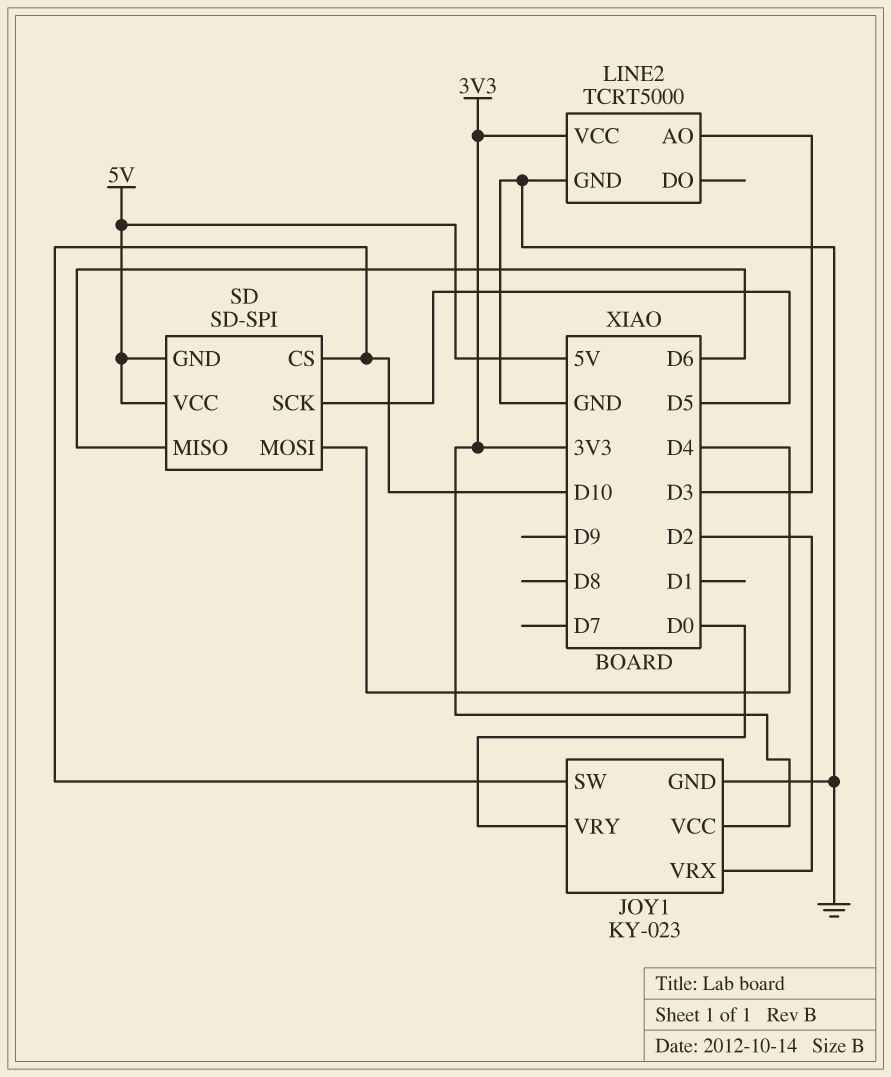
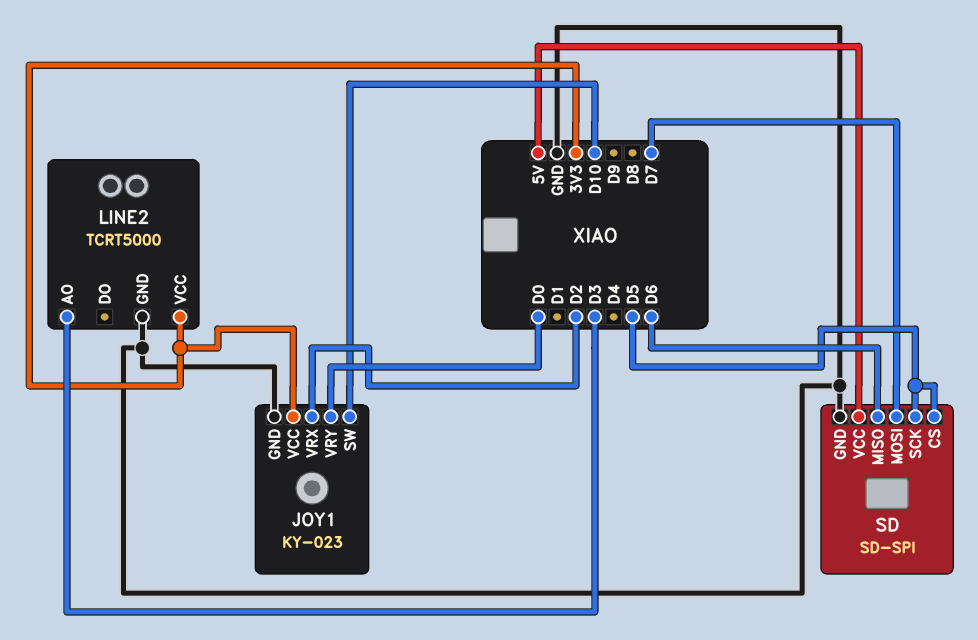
SD pin CS: D10 -> D5
SD pin GND: 5V -> GND
SD pin MOSI: D4 -> D7

